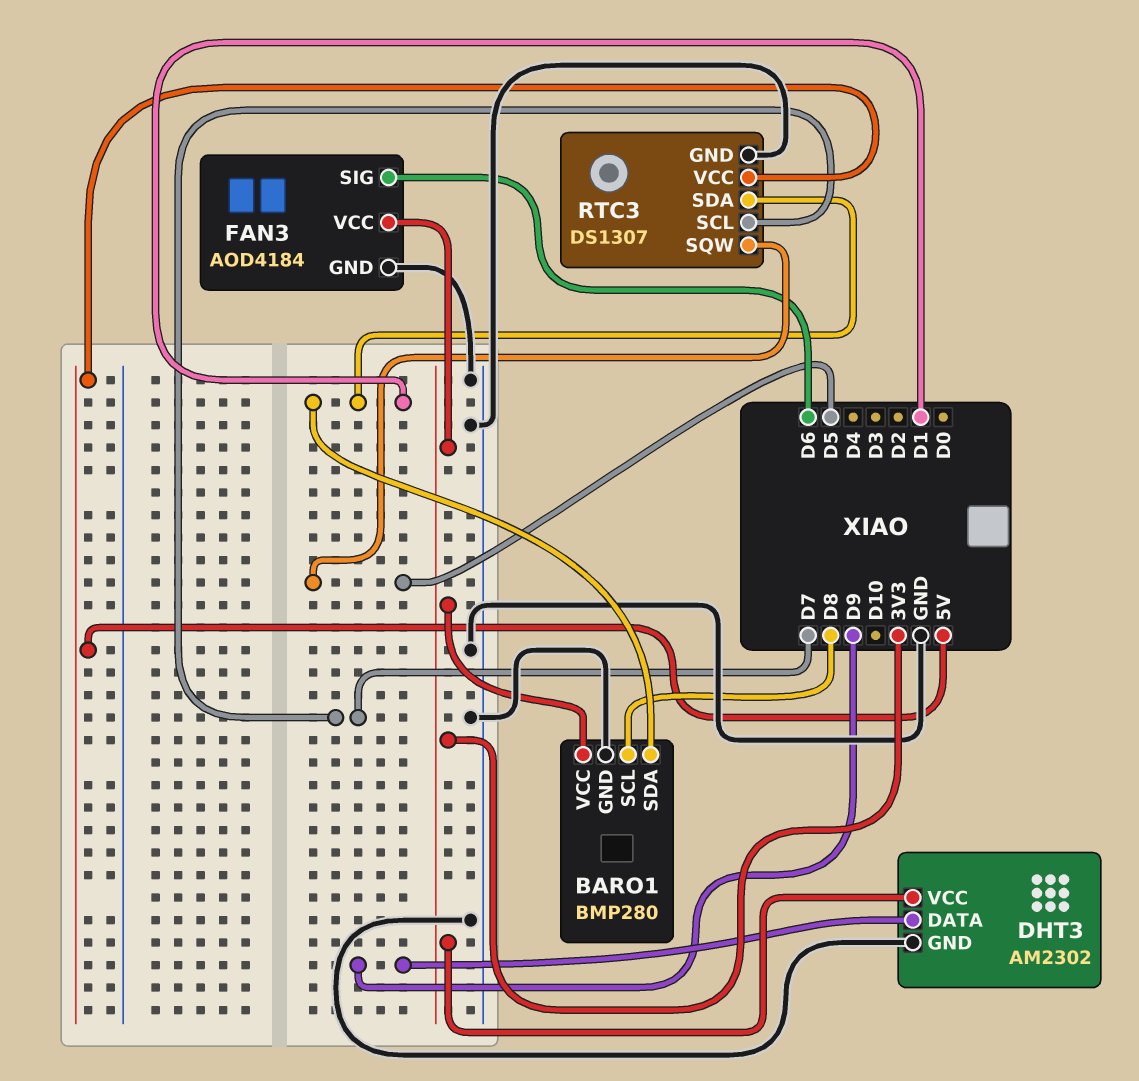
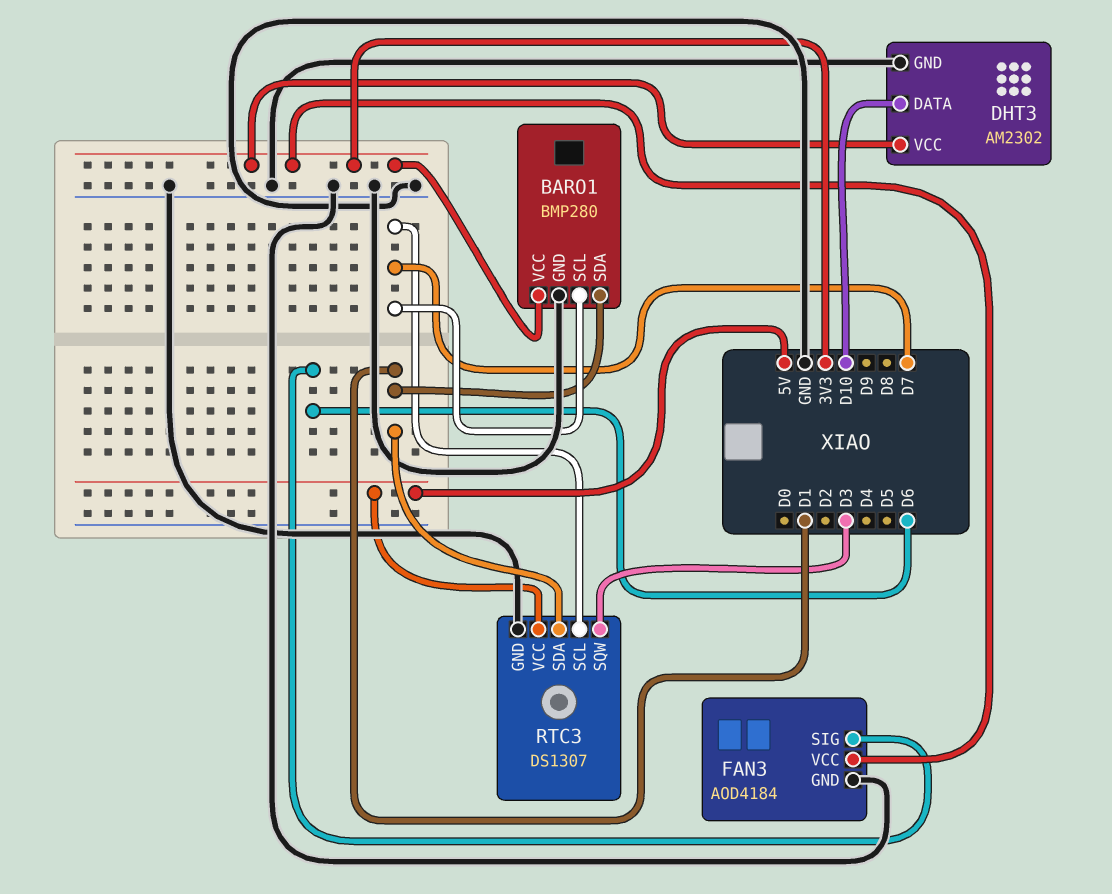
BARO1 pin SCL: D8 -> D7
DHT3 pin DATA: D9 -> D10
RTC3 pin SQW: D5 -> D3

